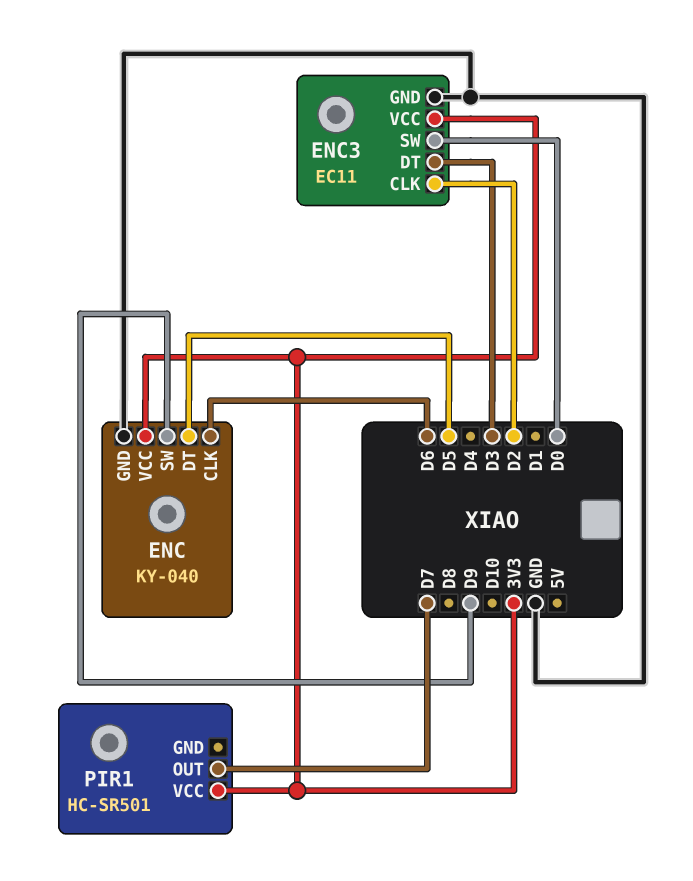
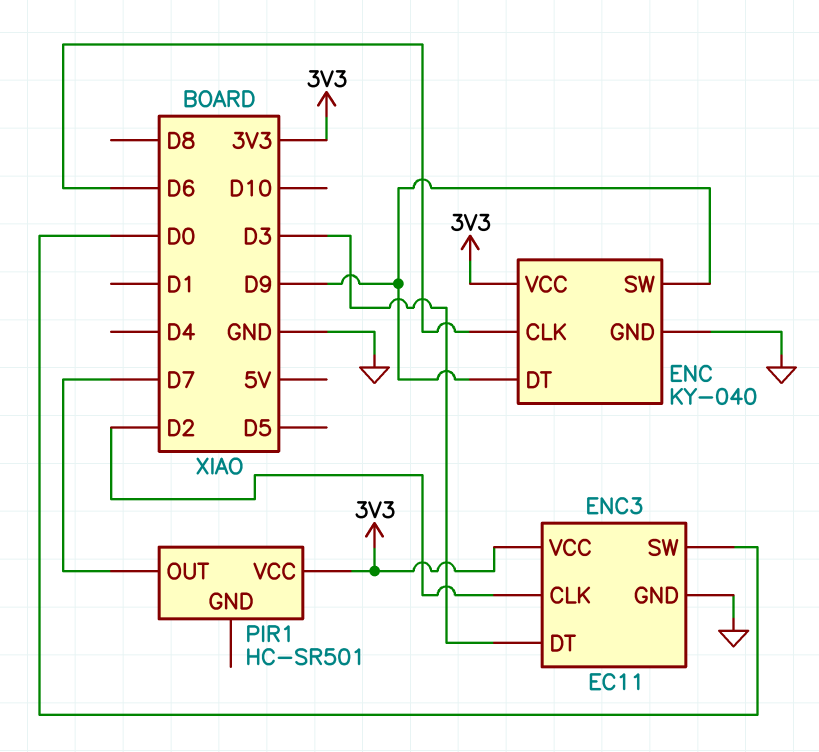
ENC pin DT: D5 -> D9

